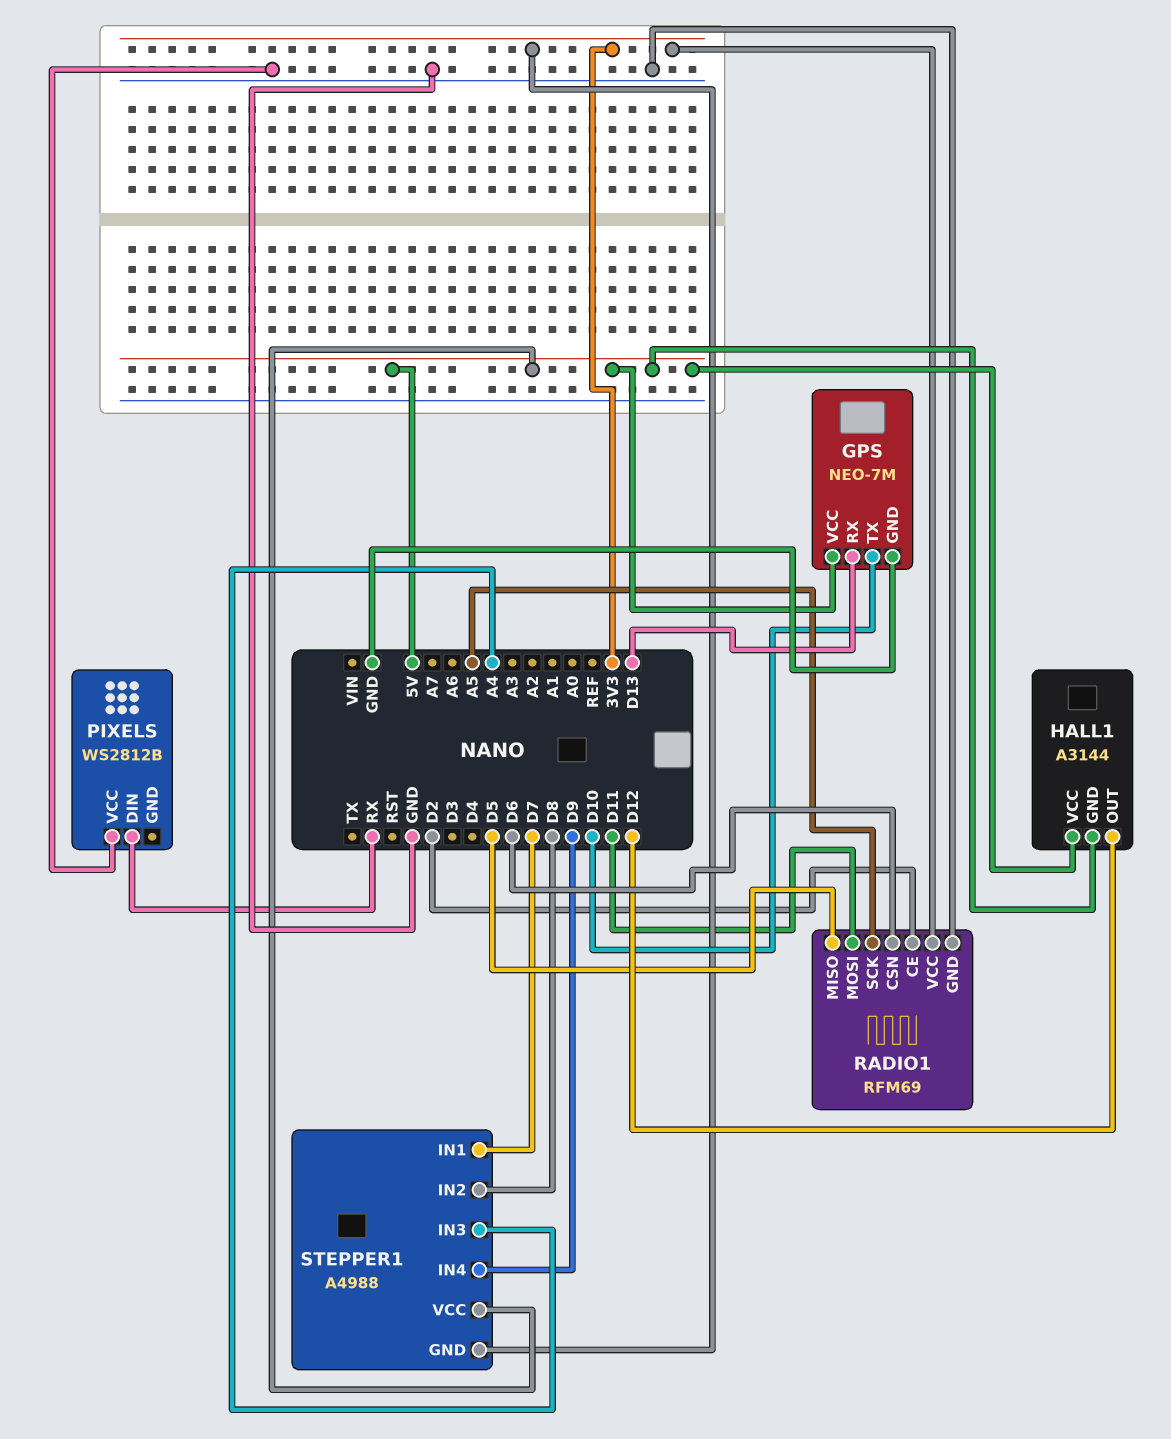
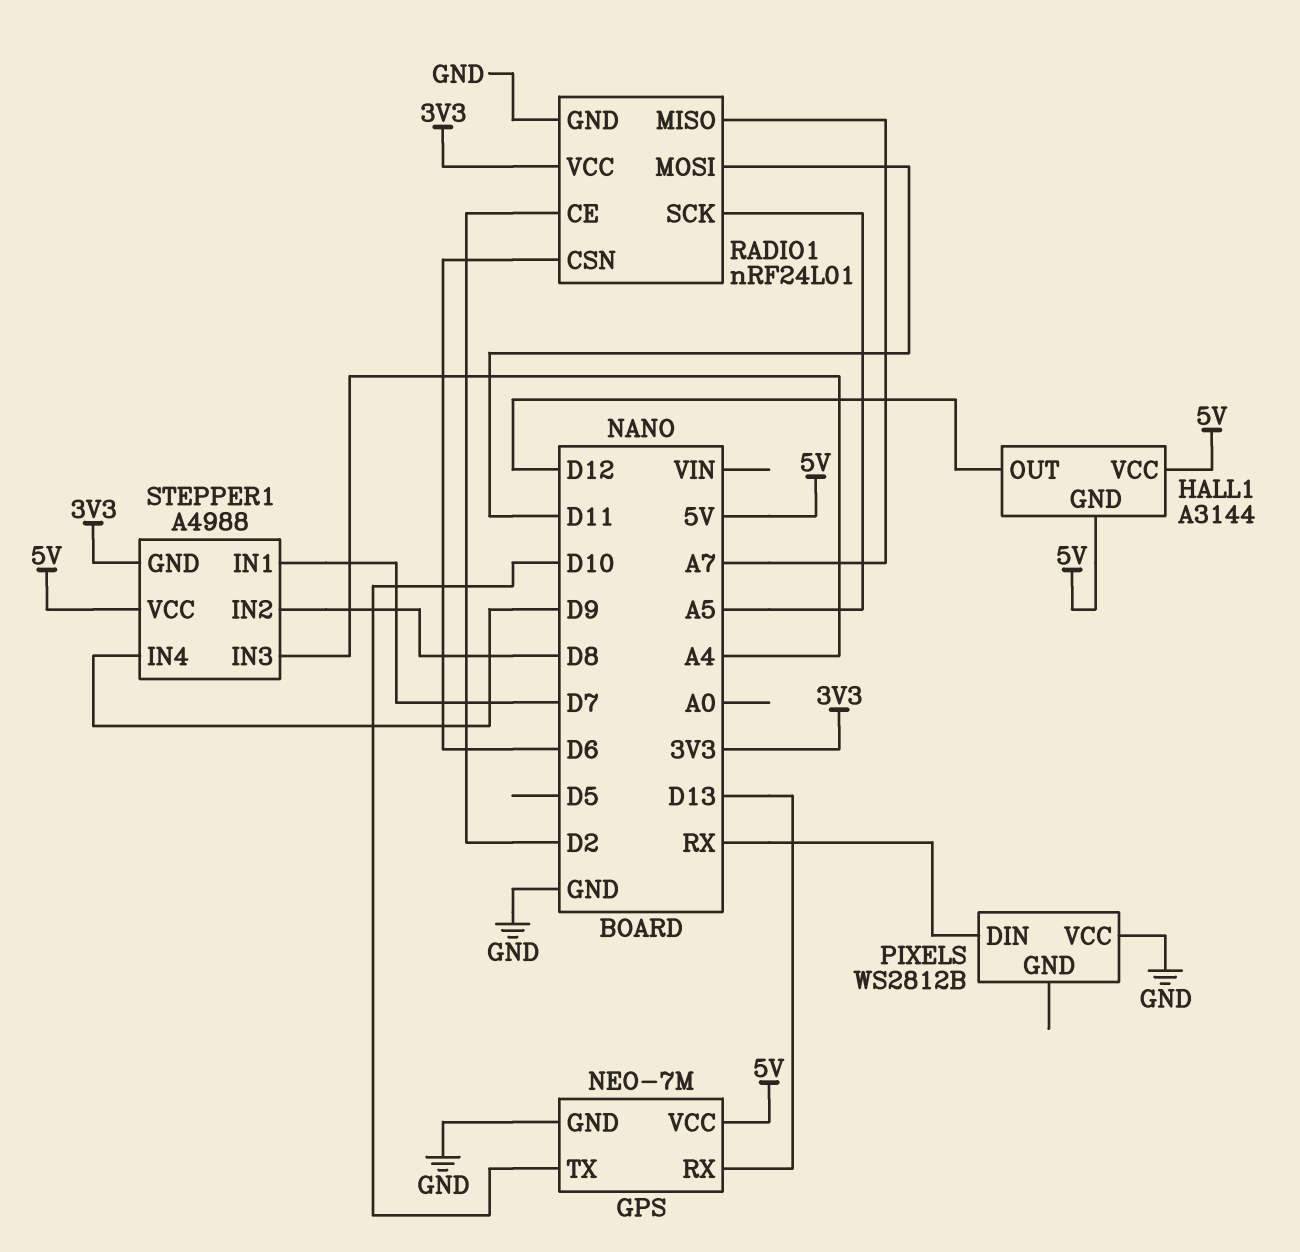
RADIO1: RFM69 -> nRF24L01
RADIO1 pin MISO: D5 -> A7

